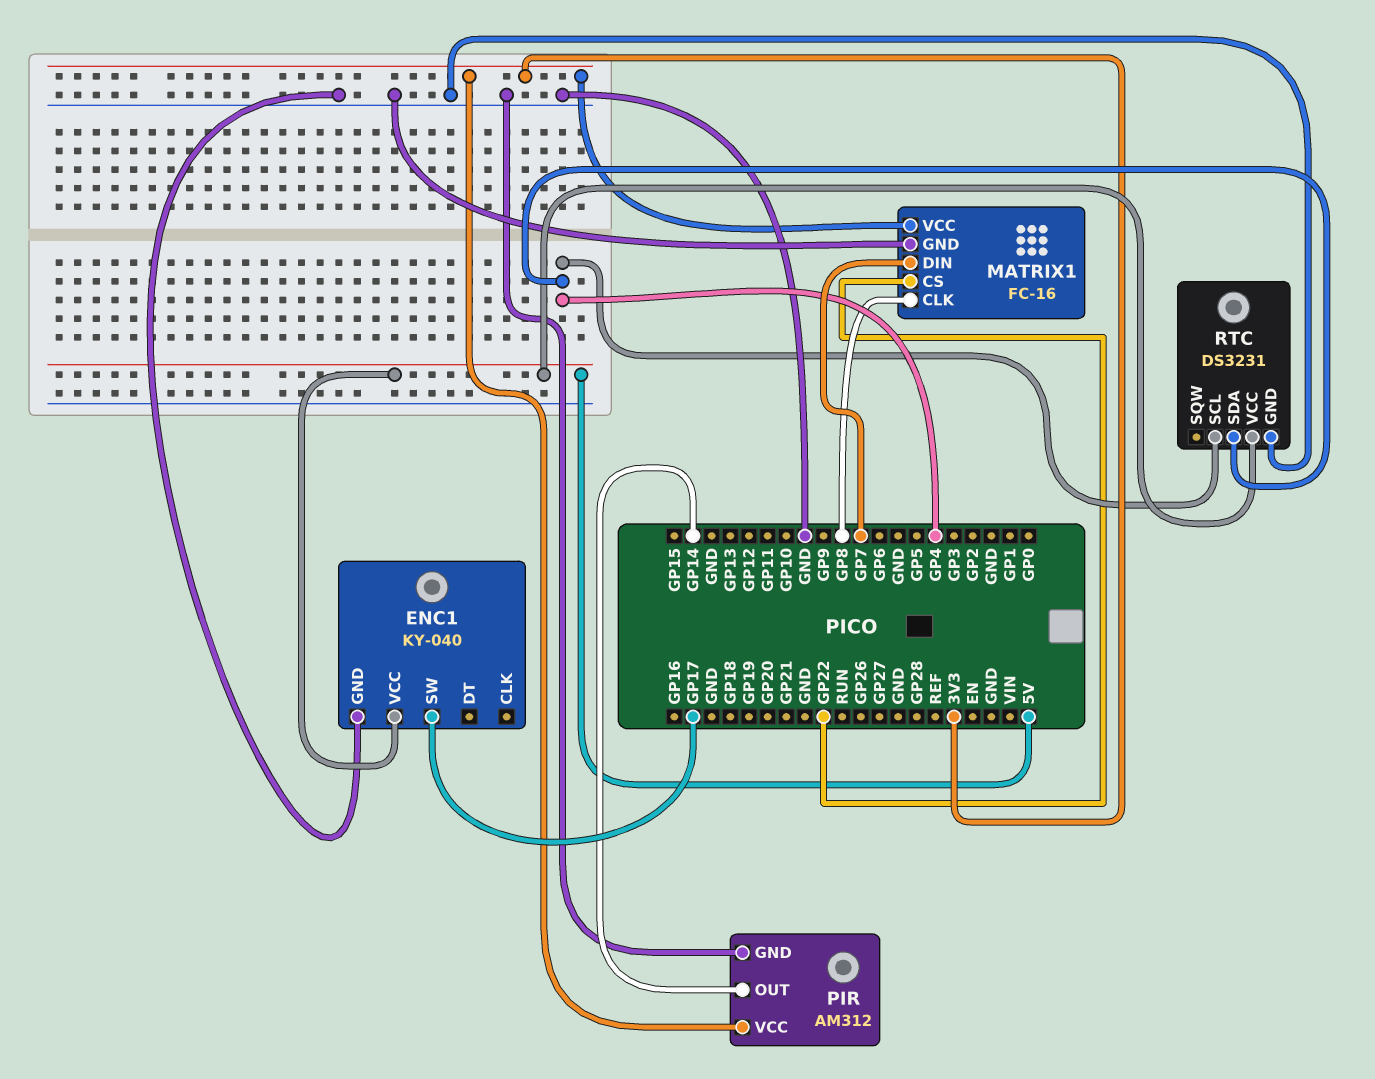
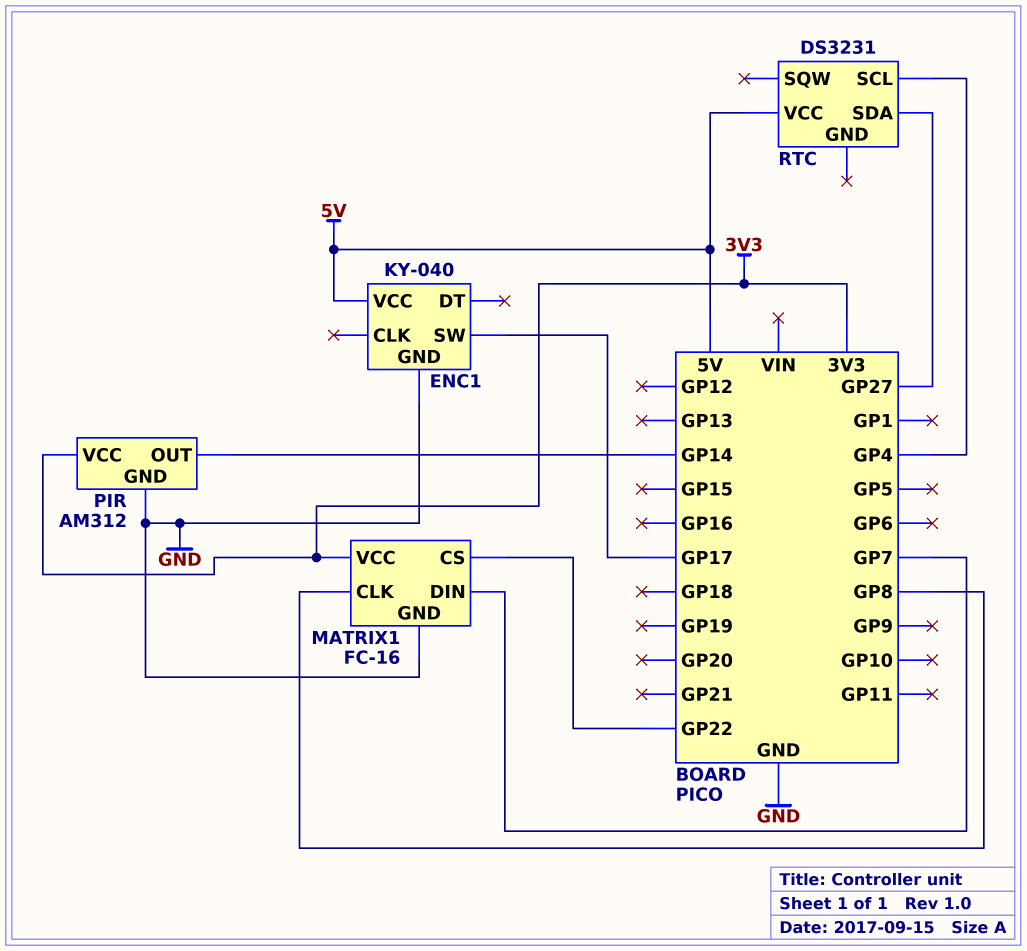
RTC pin GND: GND -> none
RTC pin SDA: GP4 -> GP27

